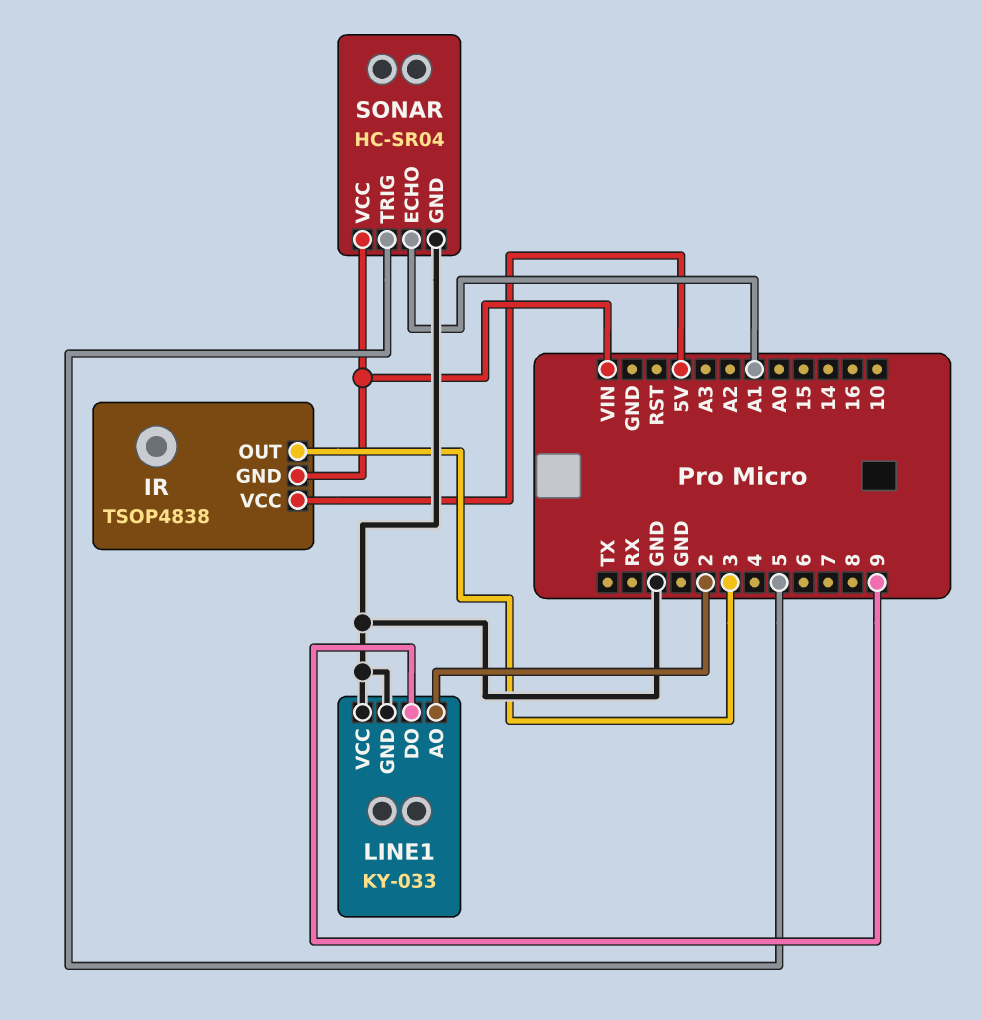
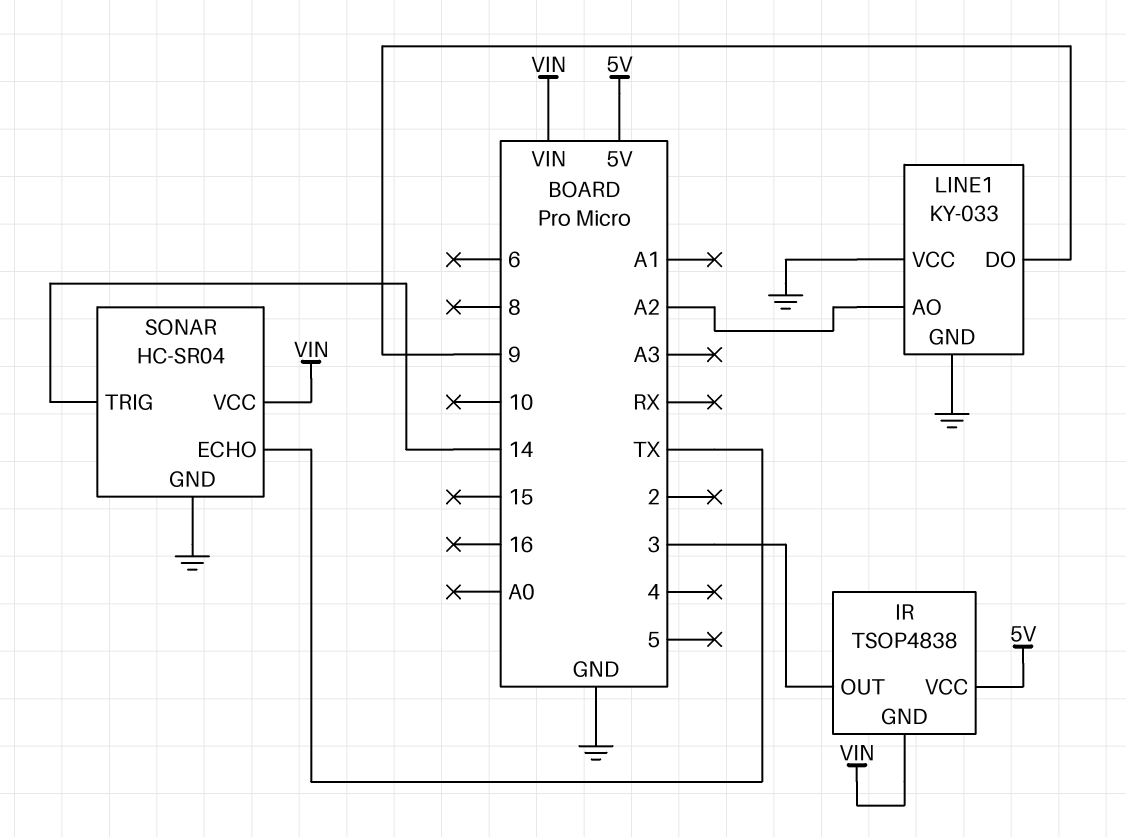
LINE1 pin AO: 2 -> A2
SONAR pin ECHO: A1 -> TX
SONAR pin TRIG: 5 -> 14

